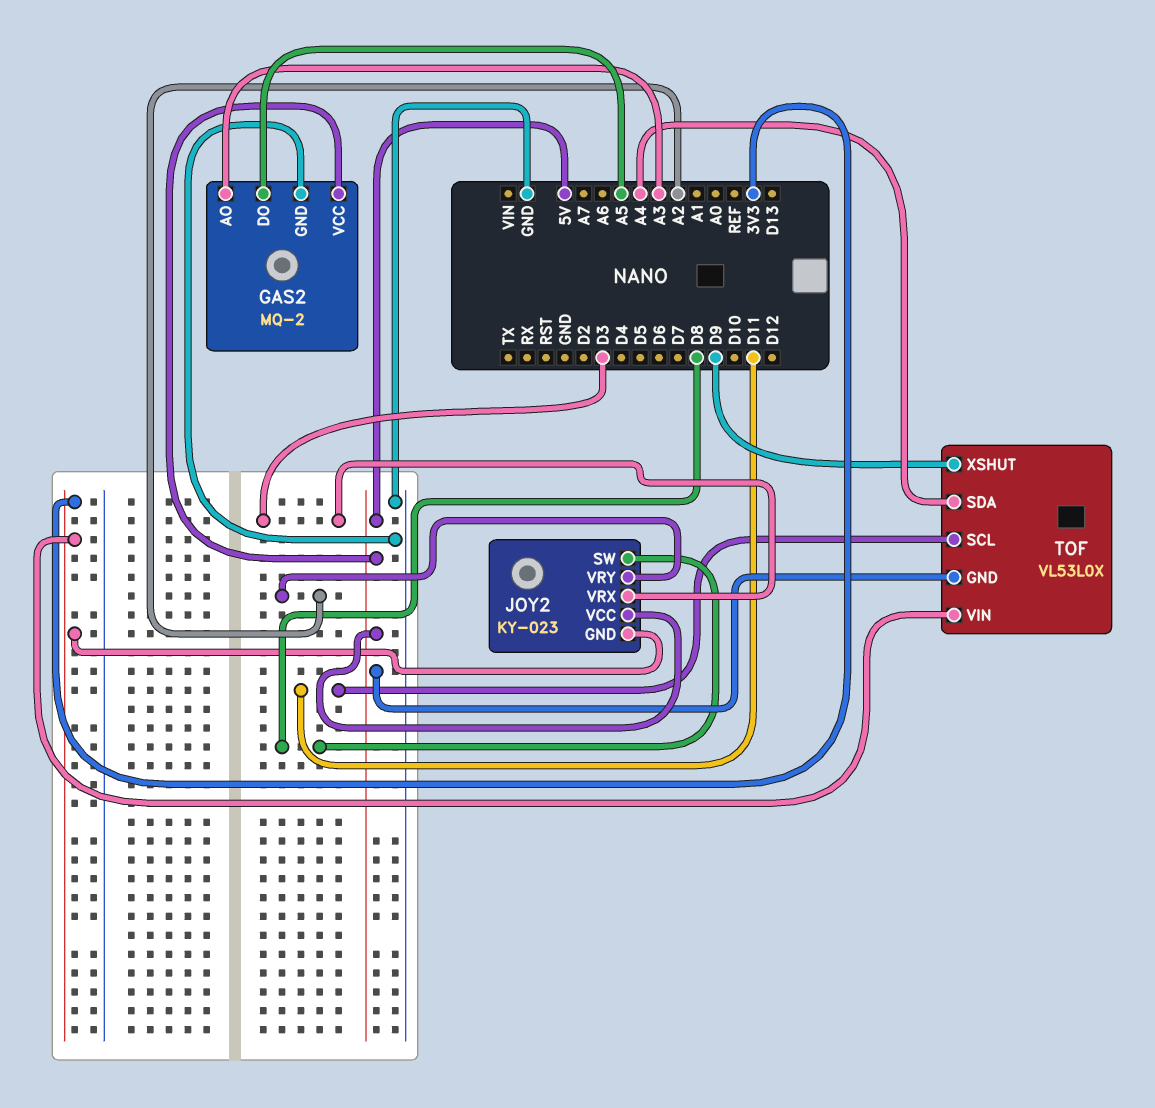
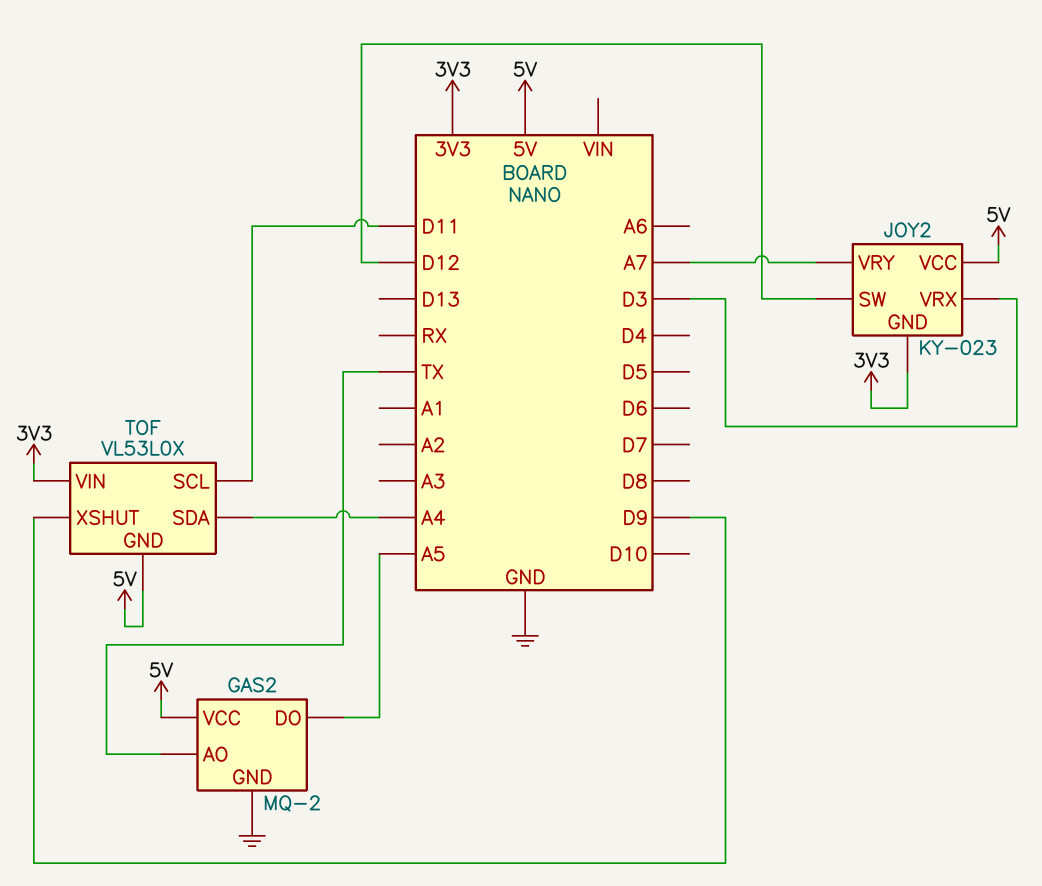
GAS2 pin AO: A3 -> TX
JOY2 pin SW: D8 -> D12
JOY2 pin VRY: A2 -> A7

